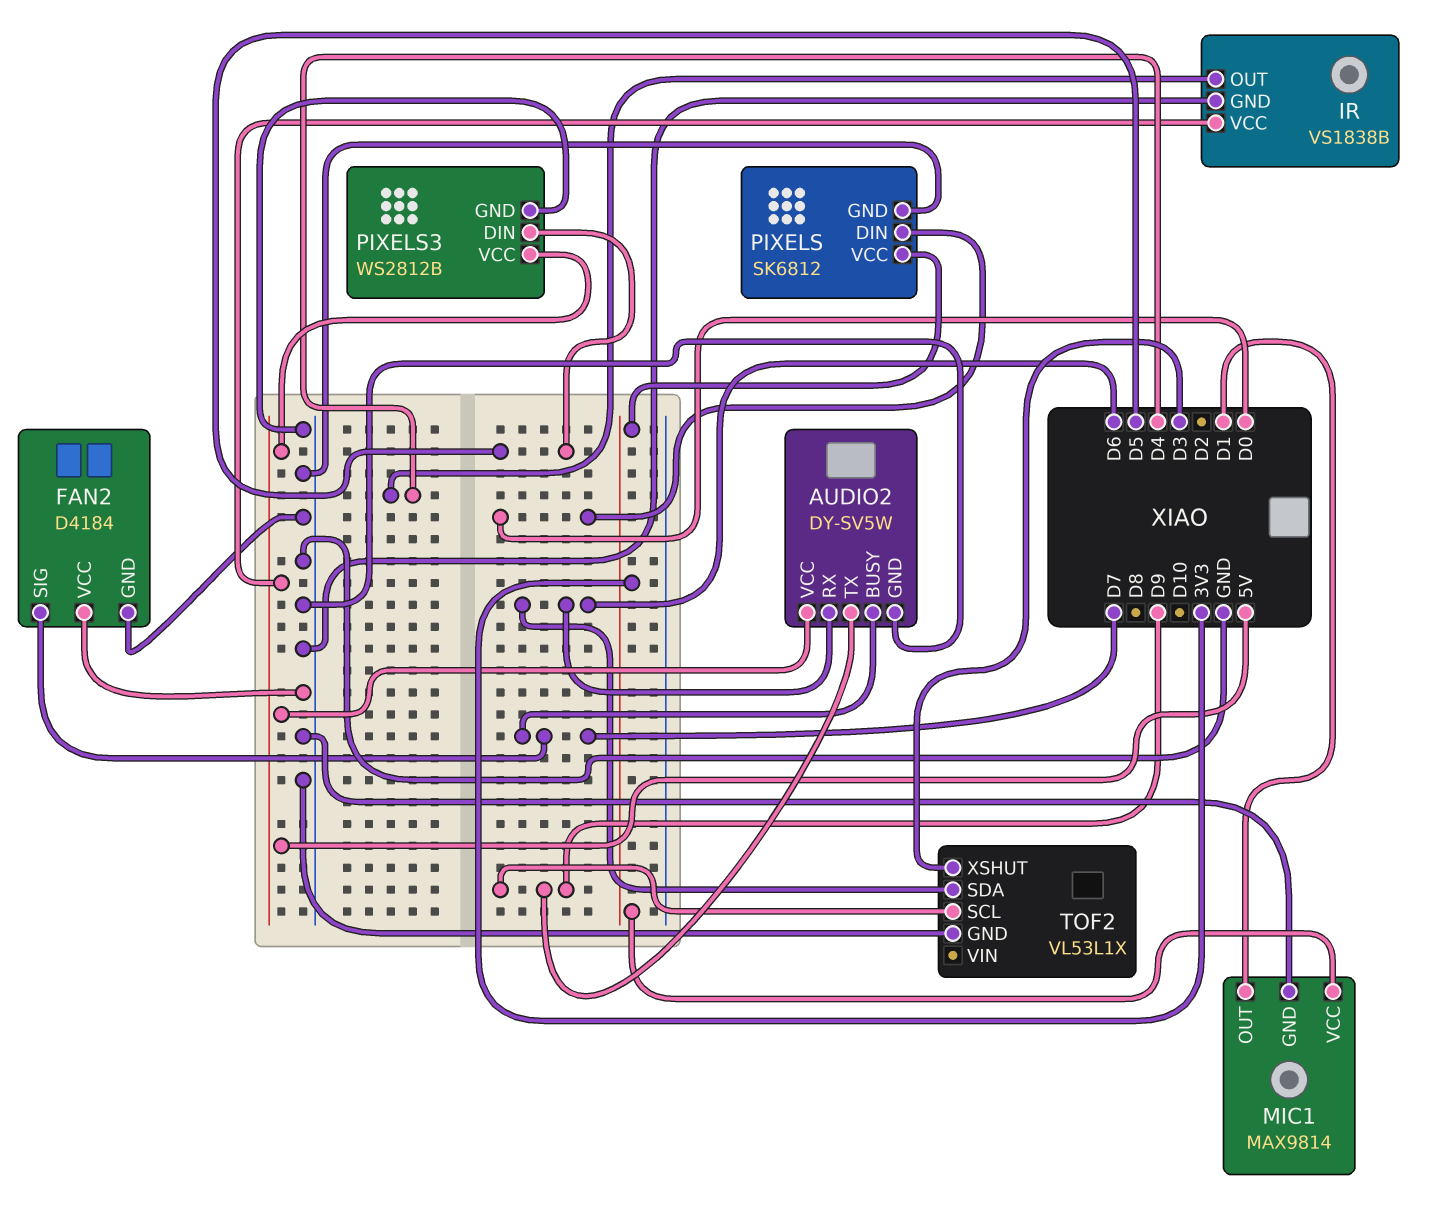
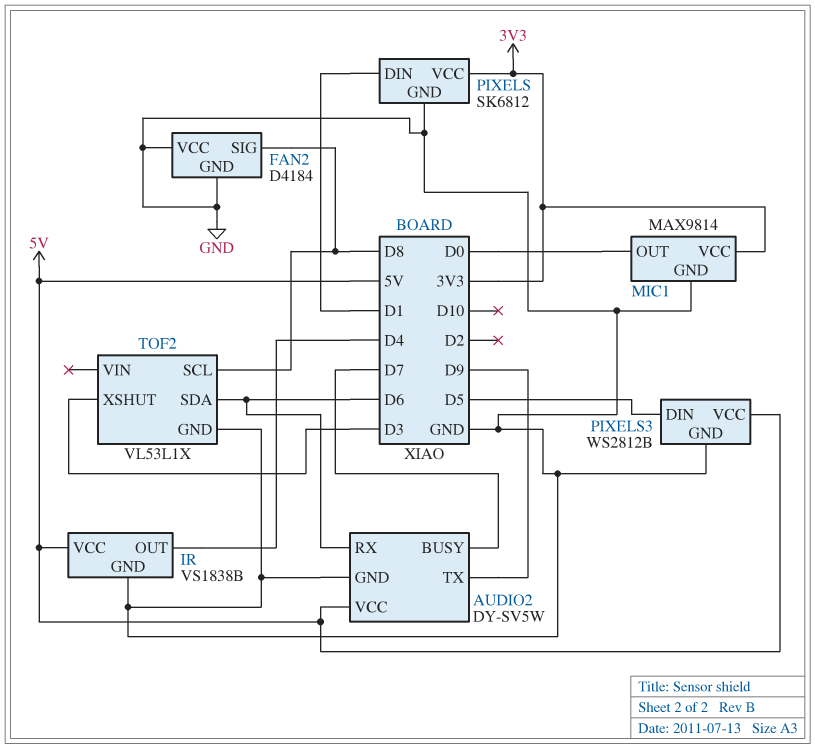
FAN2 pin SIG: D7 -> D8
MIC1 pin OUT: D1 -> D0
PIXELS pin DIN: D0 -> D1
TOF2 pin SCL: D9 -> D8

